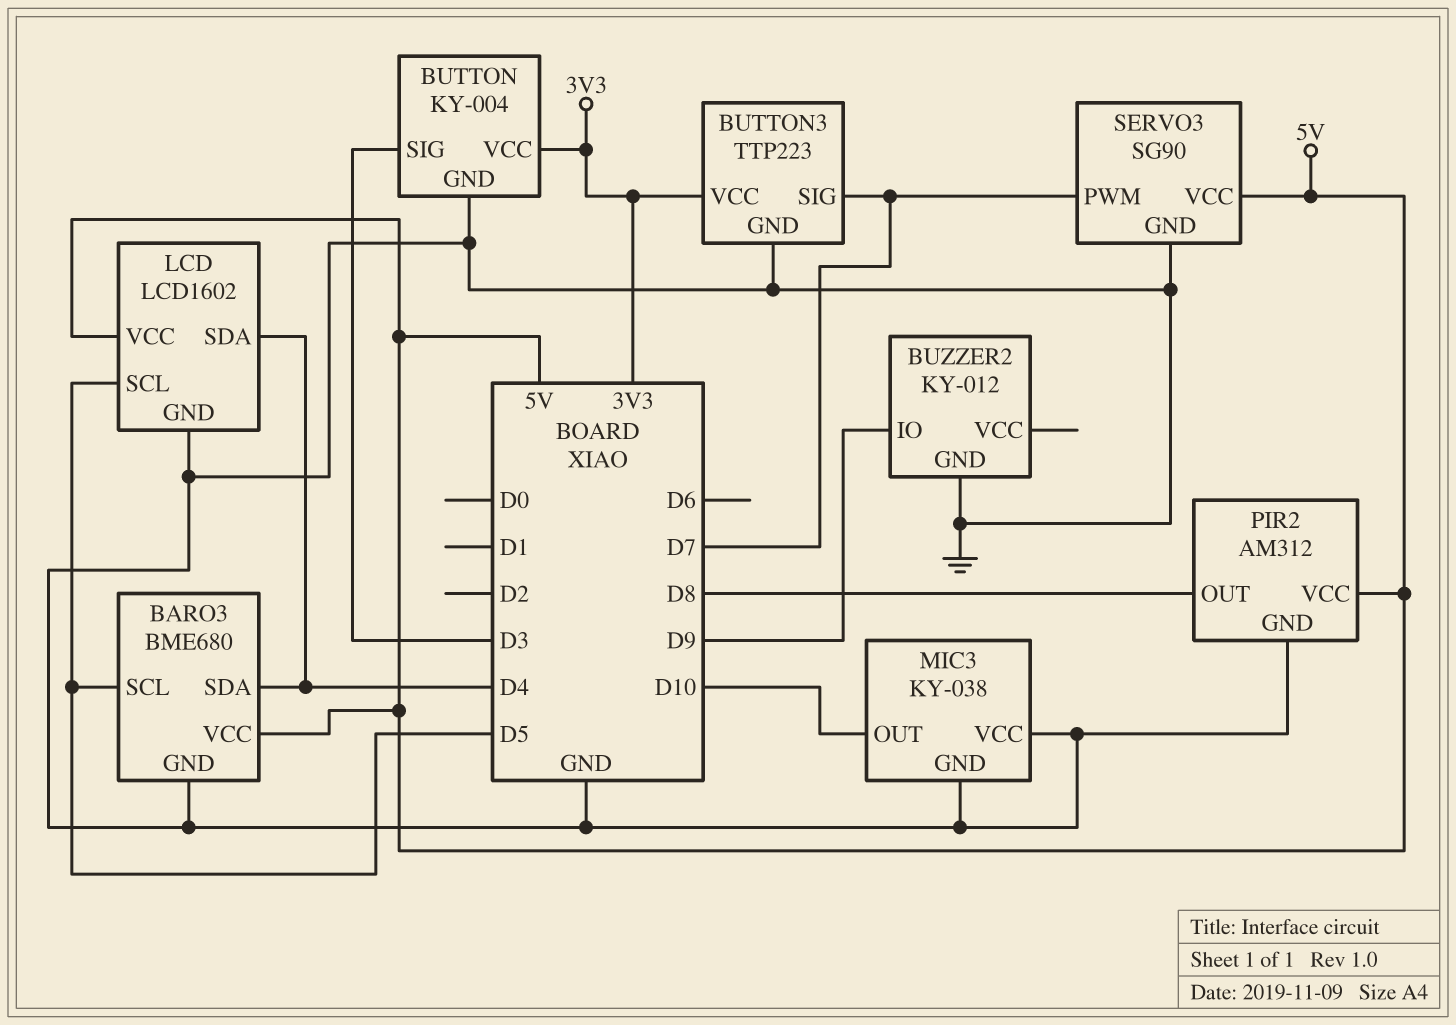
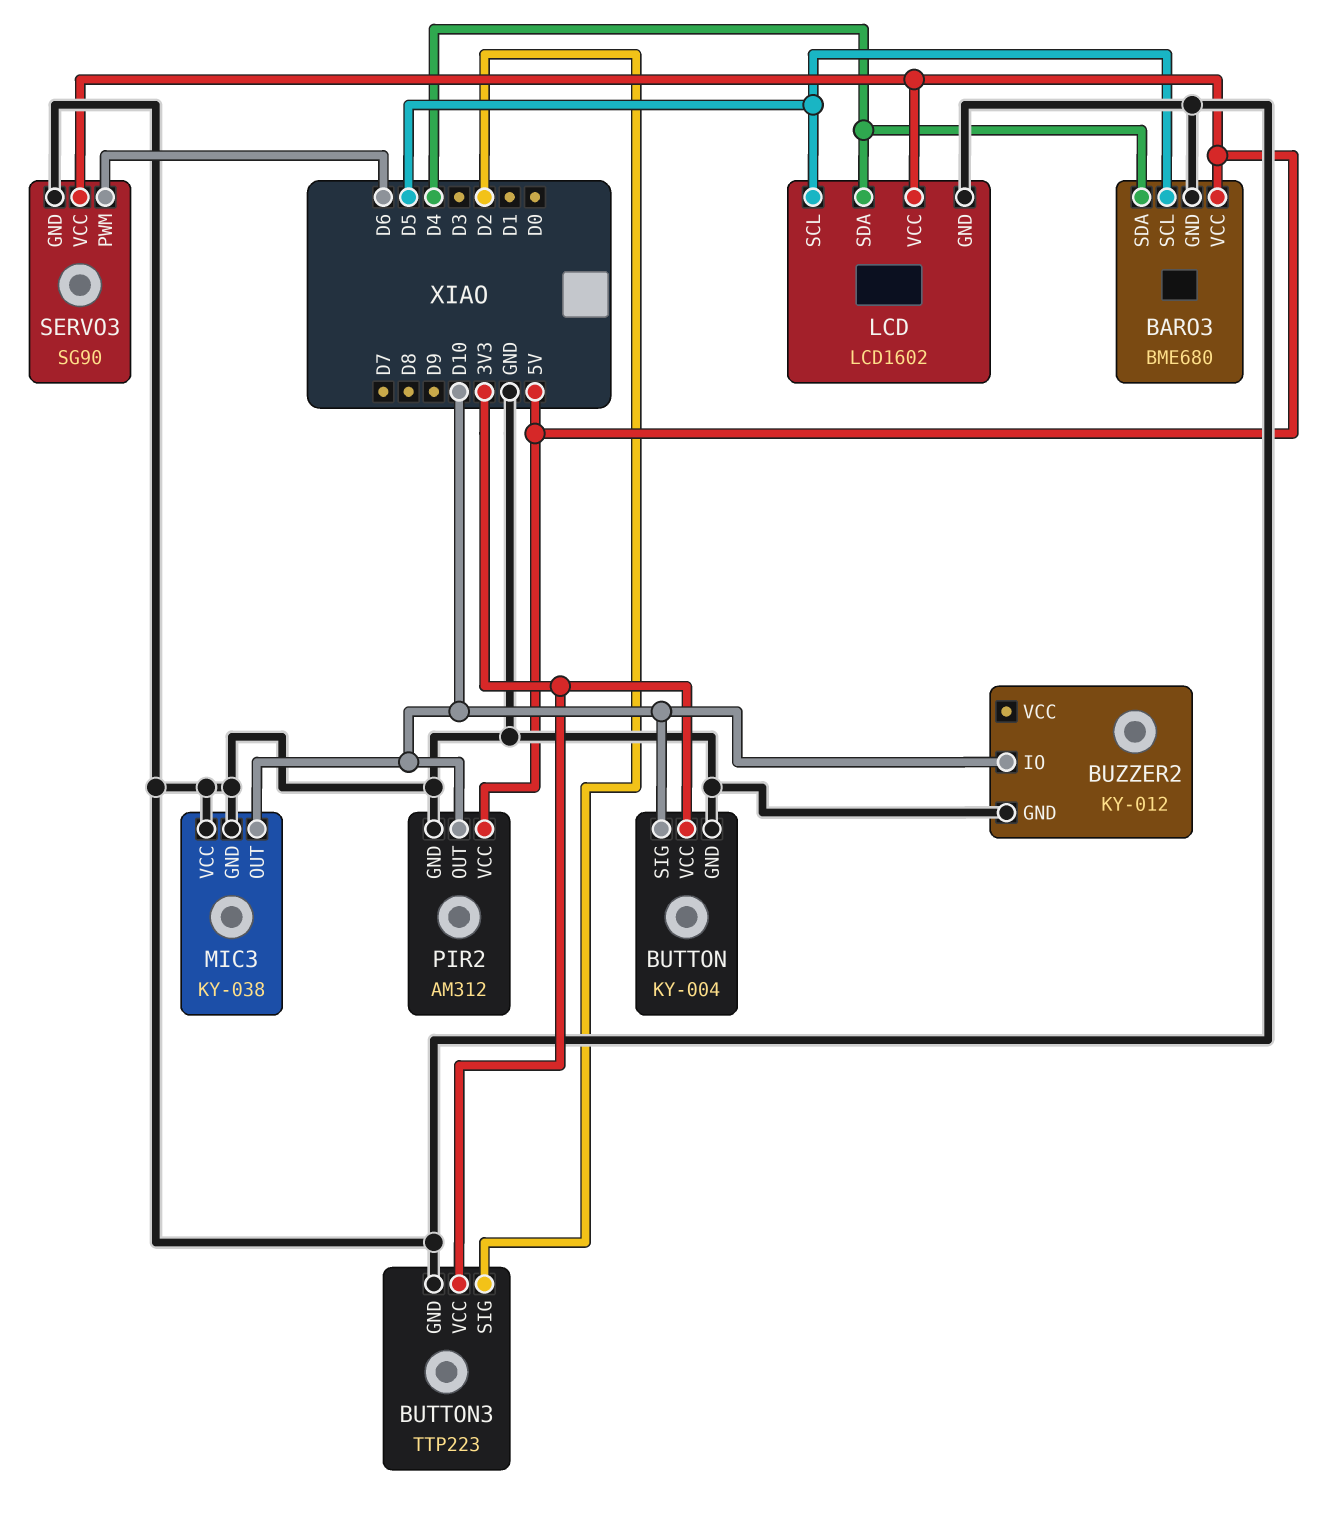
BUTTON pin SIG: D3 -> D10
BUTTON3 pin SIG: D7 -> D2
BUZZER2 pin IO: D9 -> D10
PIR2 pin OUT: D8 -> D10
SERVO3 pin PWM: D7 -> D6

